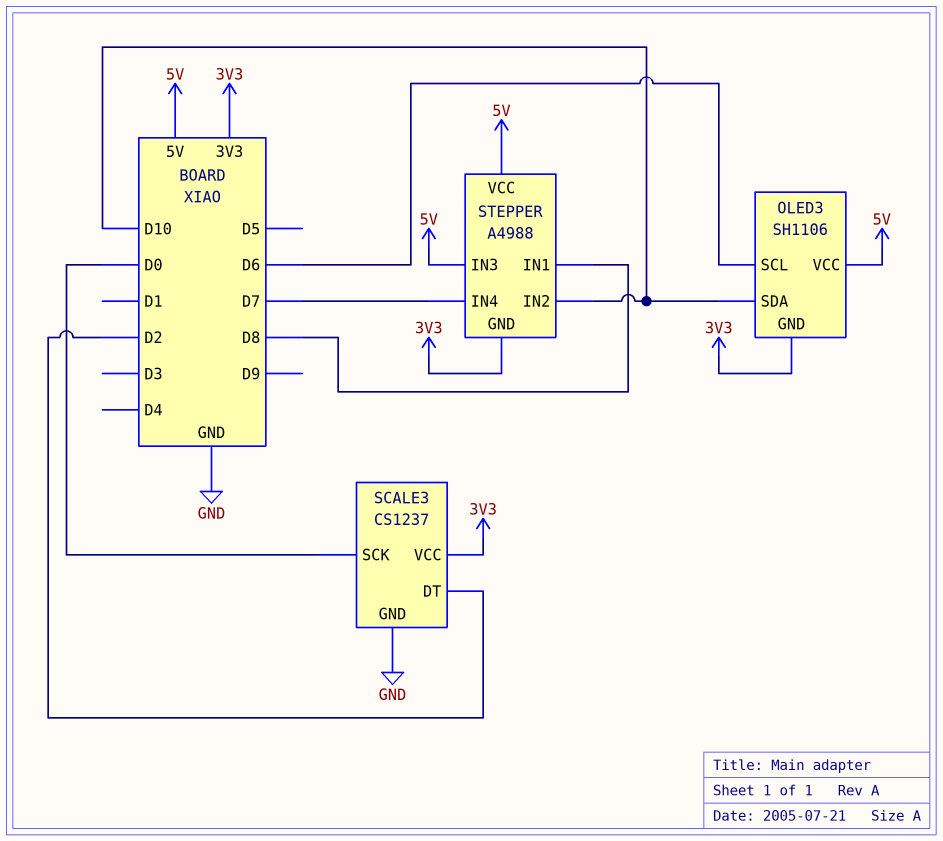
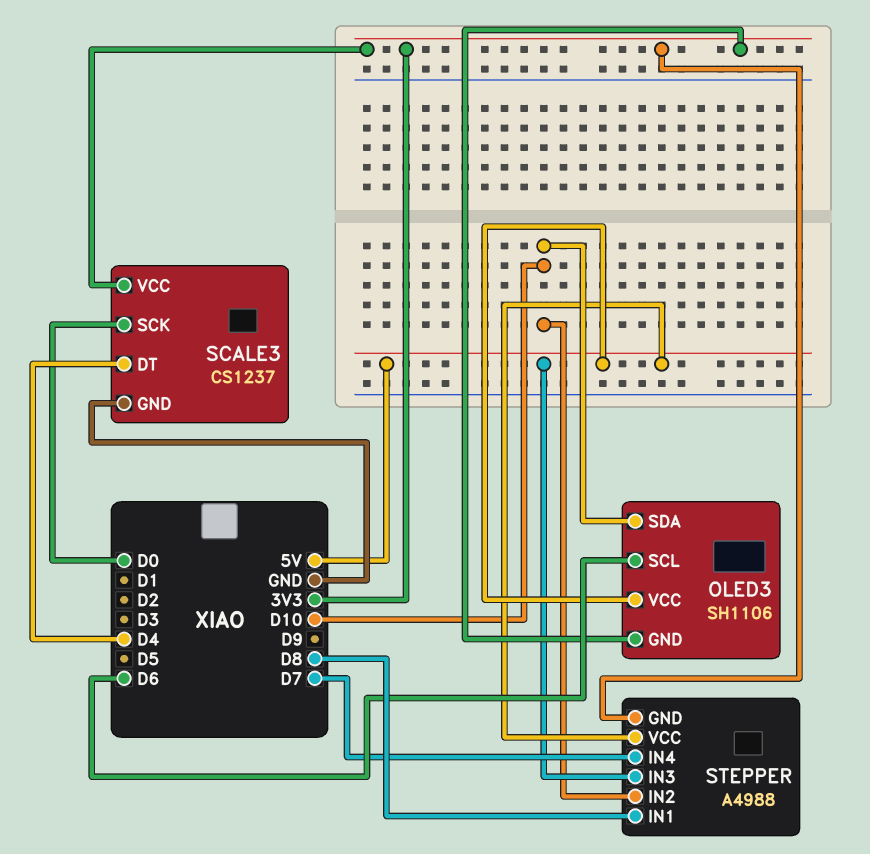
SCALE3 pin DT: D2 -> D4

